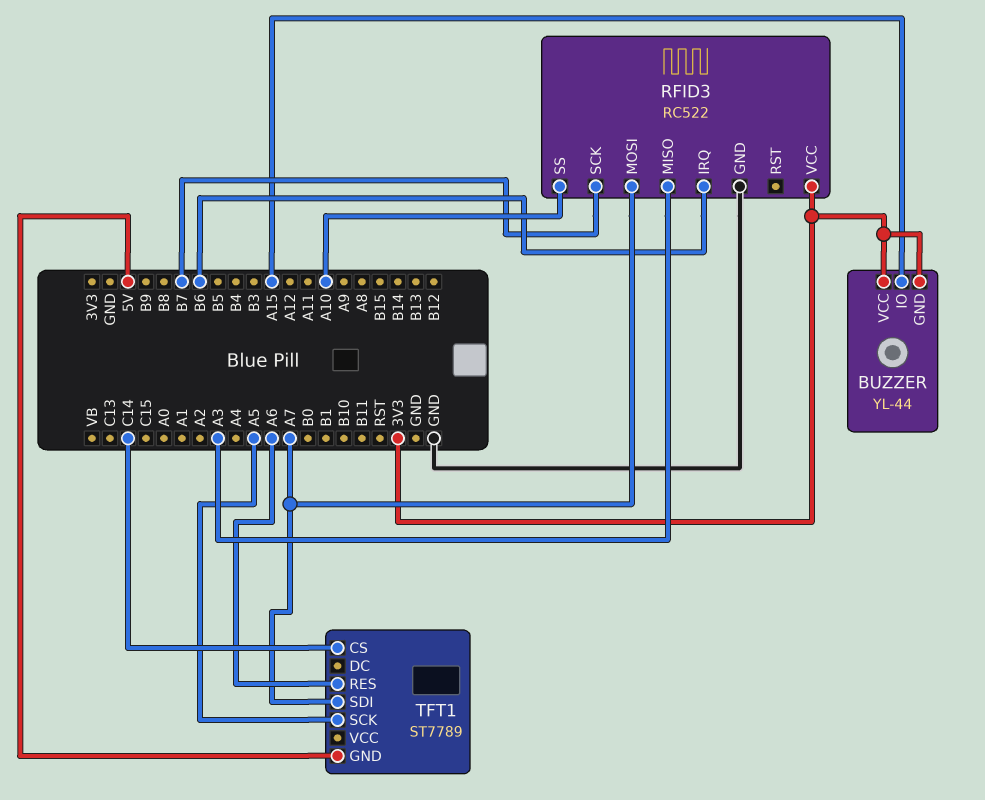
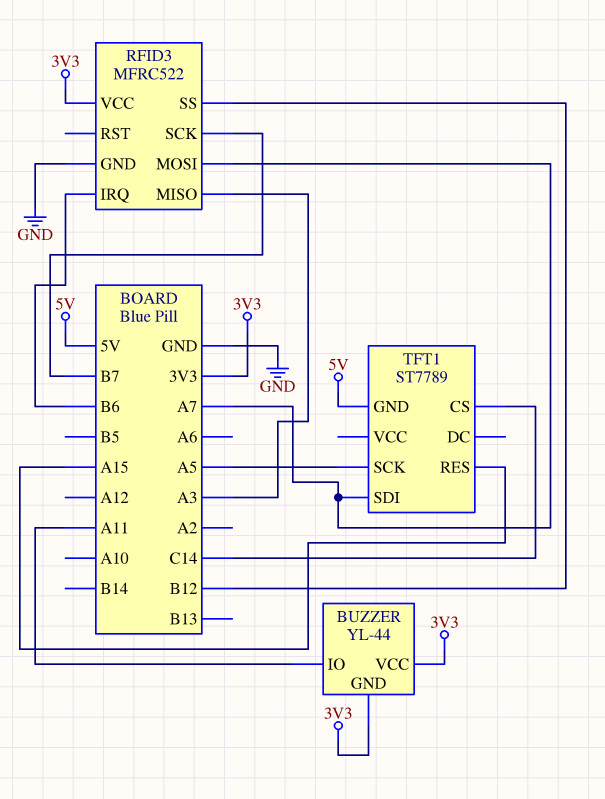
BUZZER pin IO: A15 -> A11
RFID3: RC522 -> MFRC522
RFID3 pin SS: A10 -> B12
TFT1 pin RES: A6 -> A15

